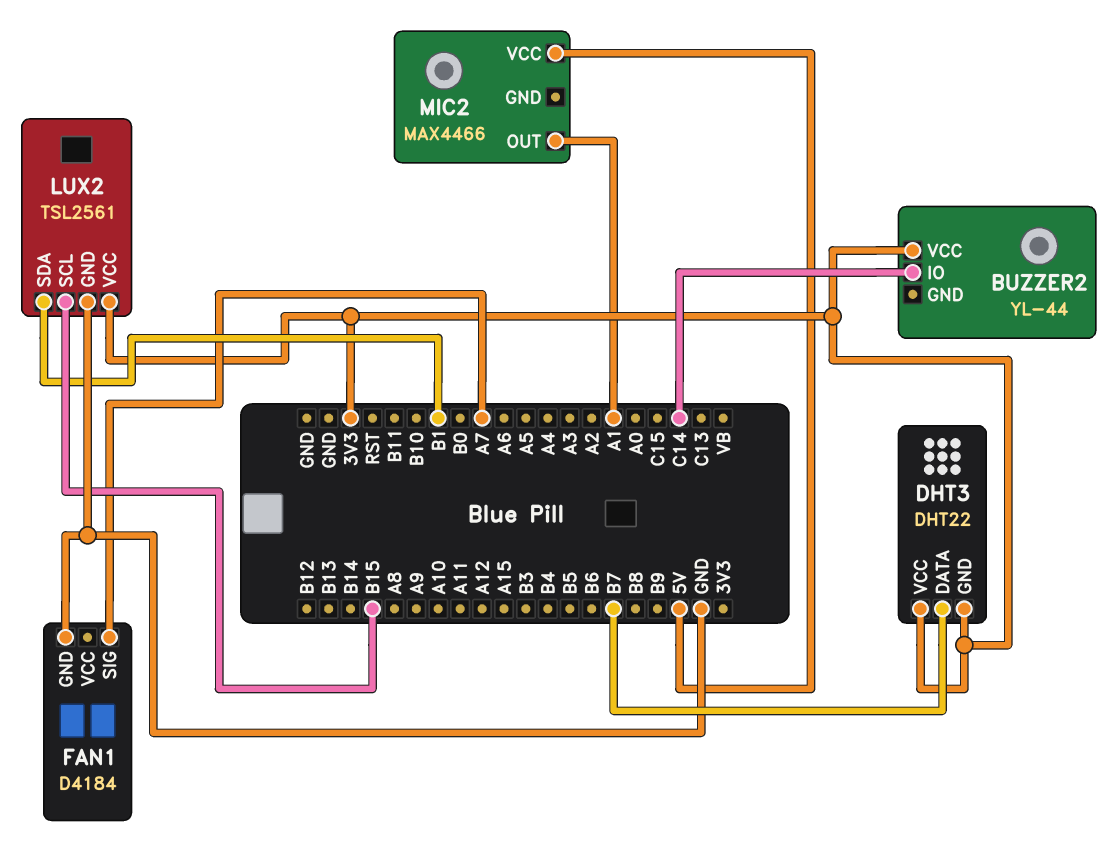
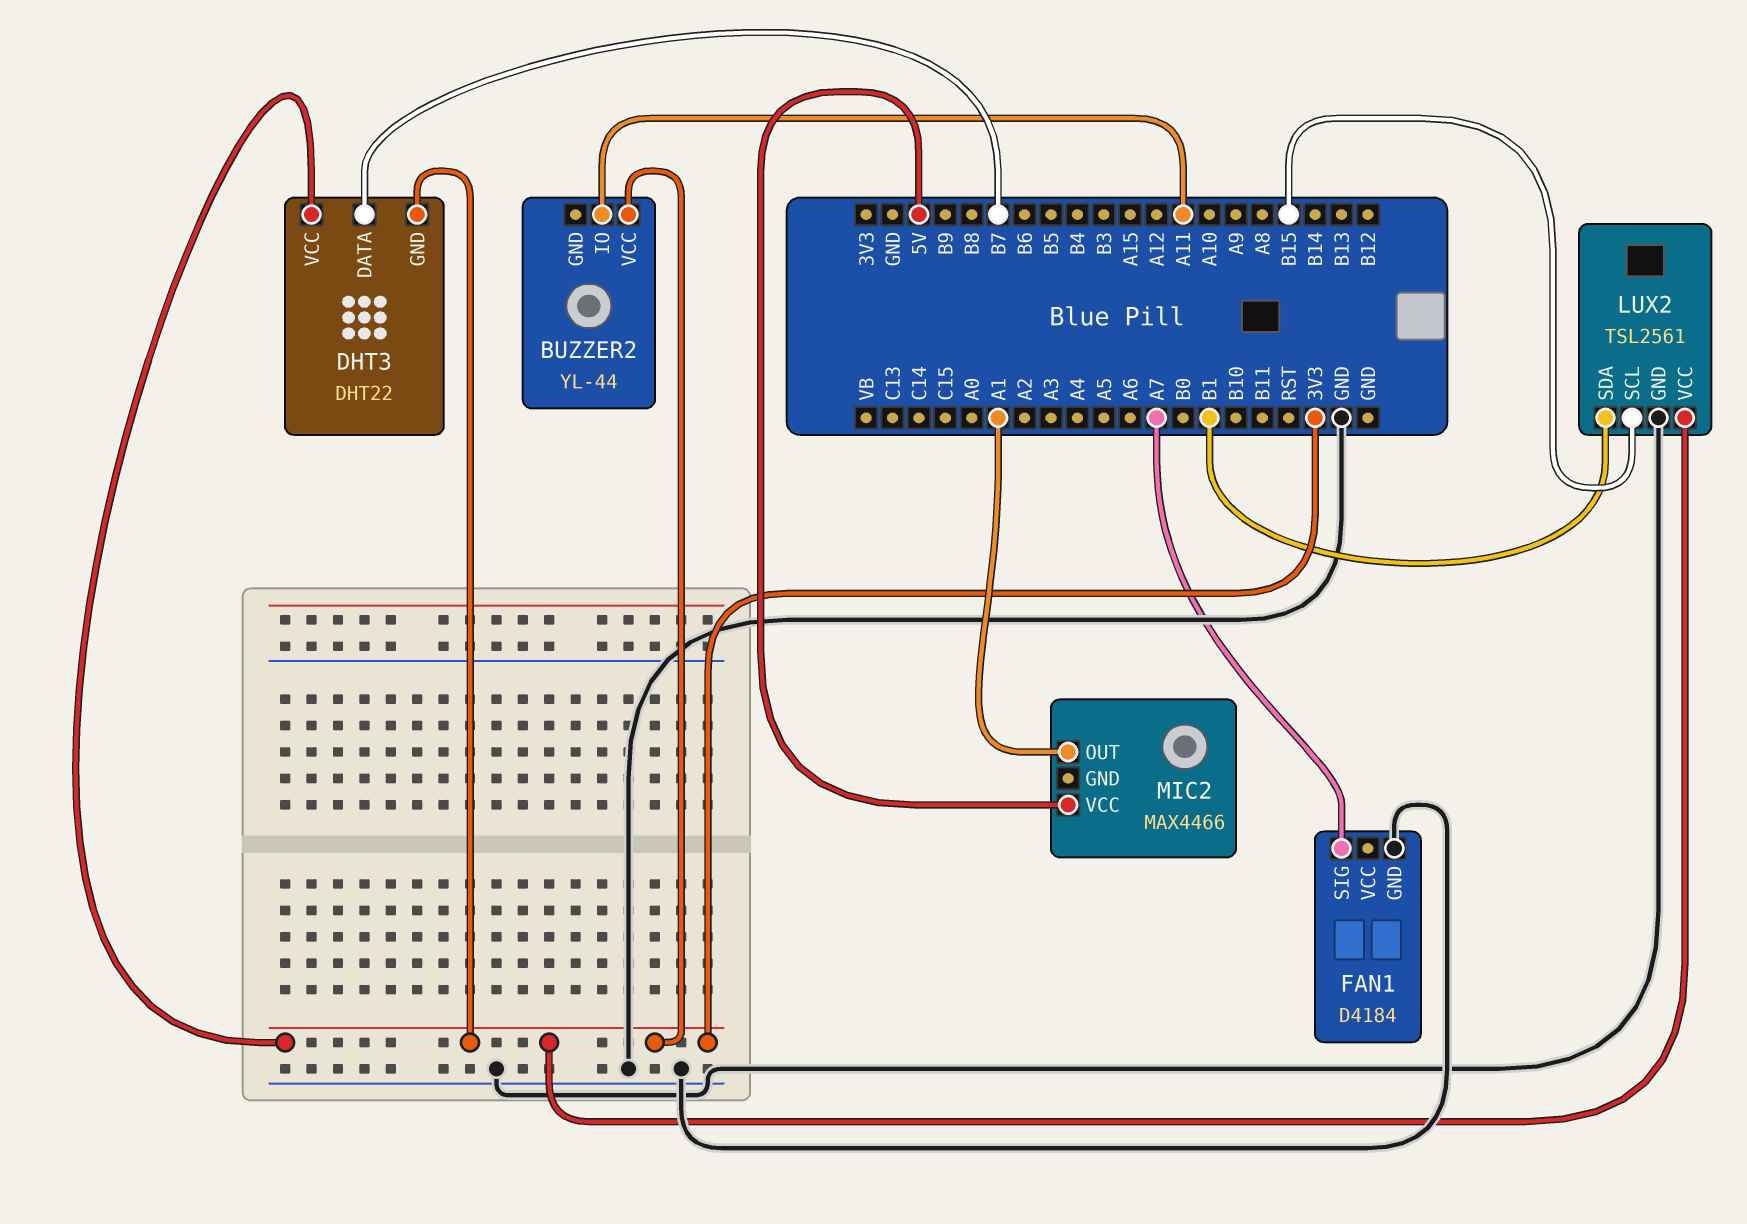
BUZZER2 pin IO: C14 -> A11

